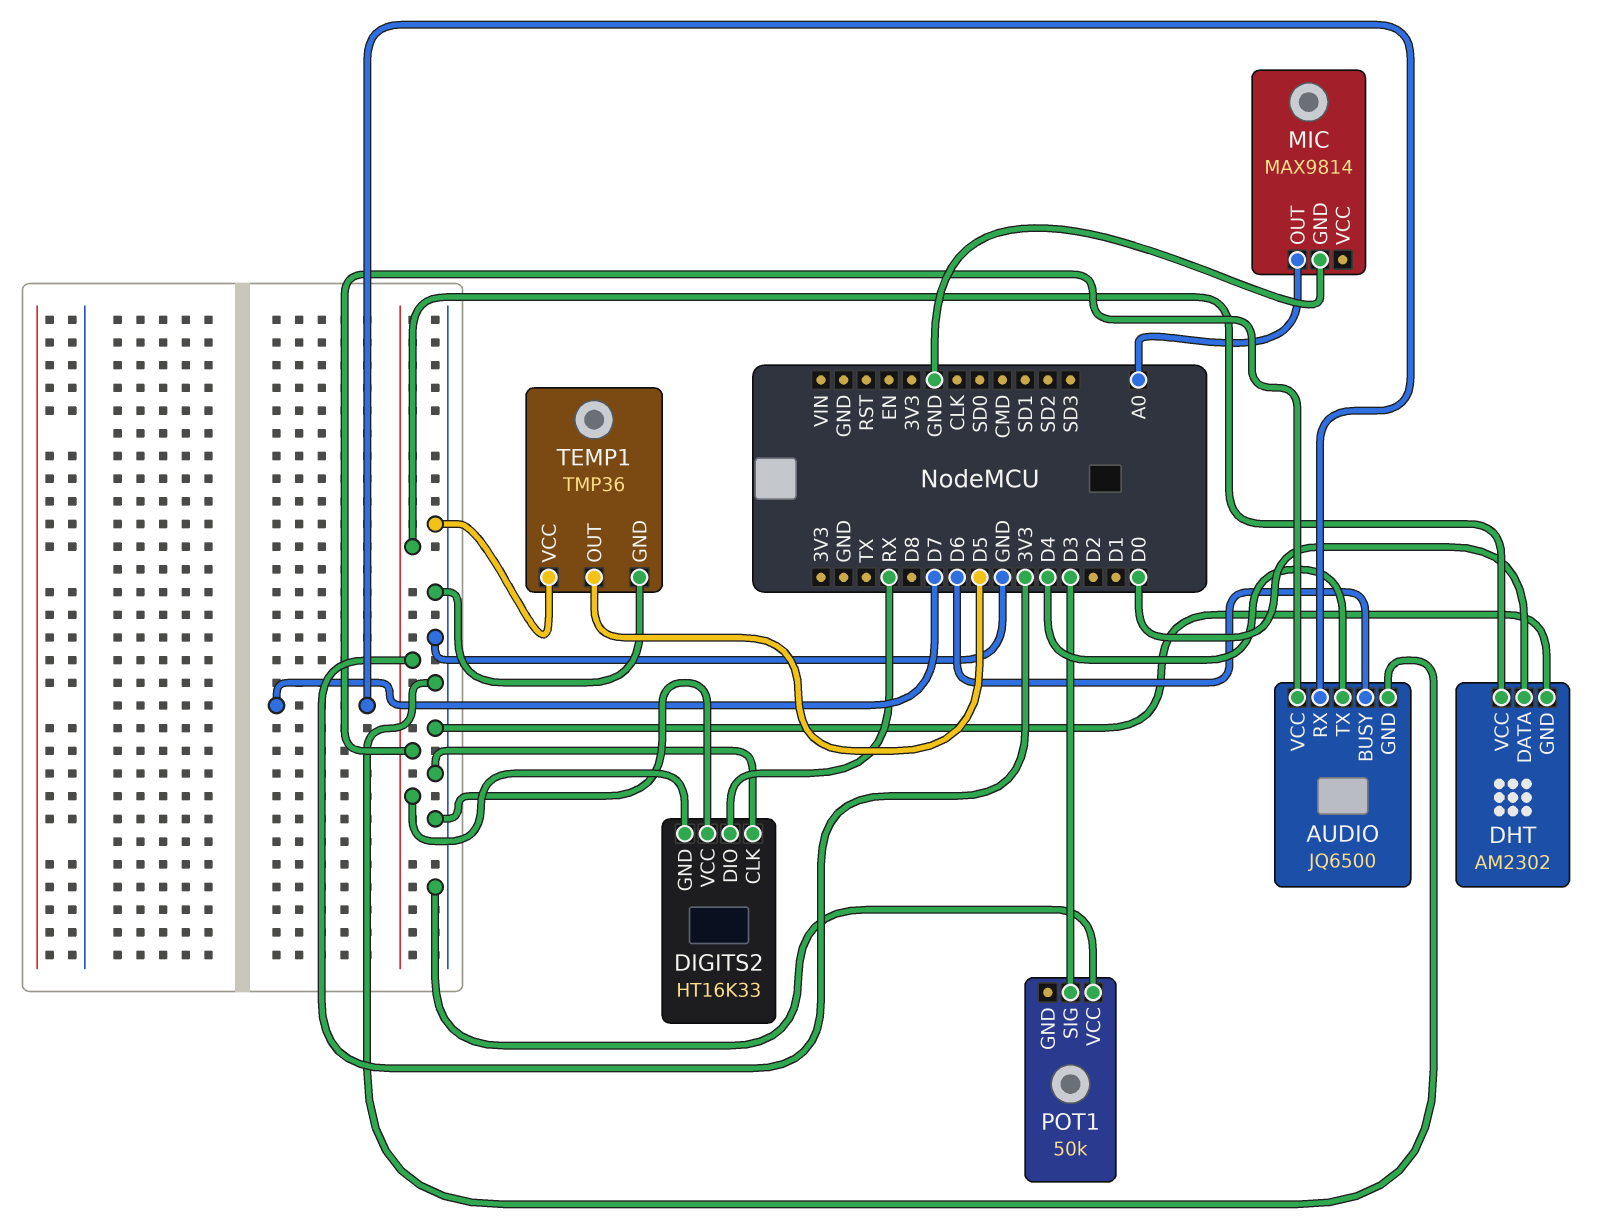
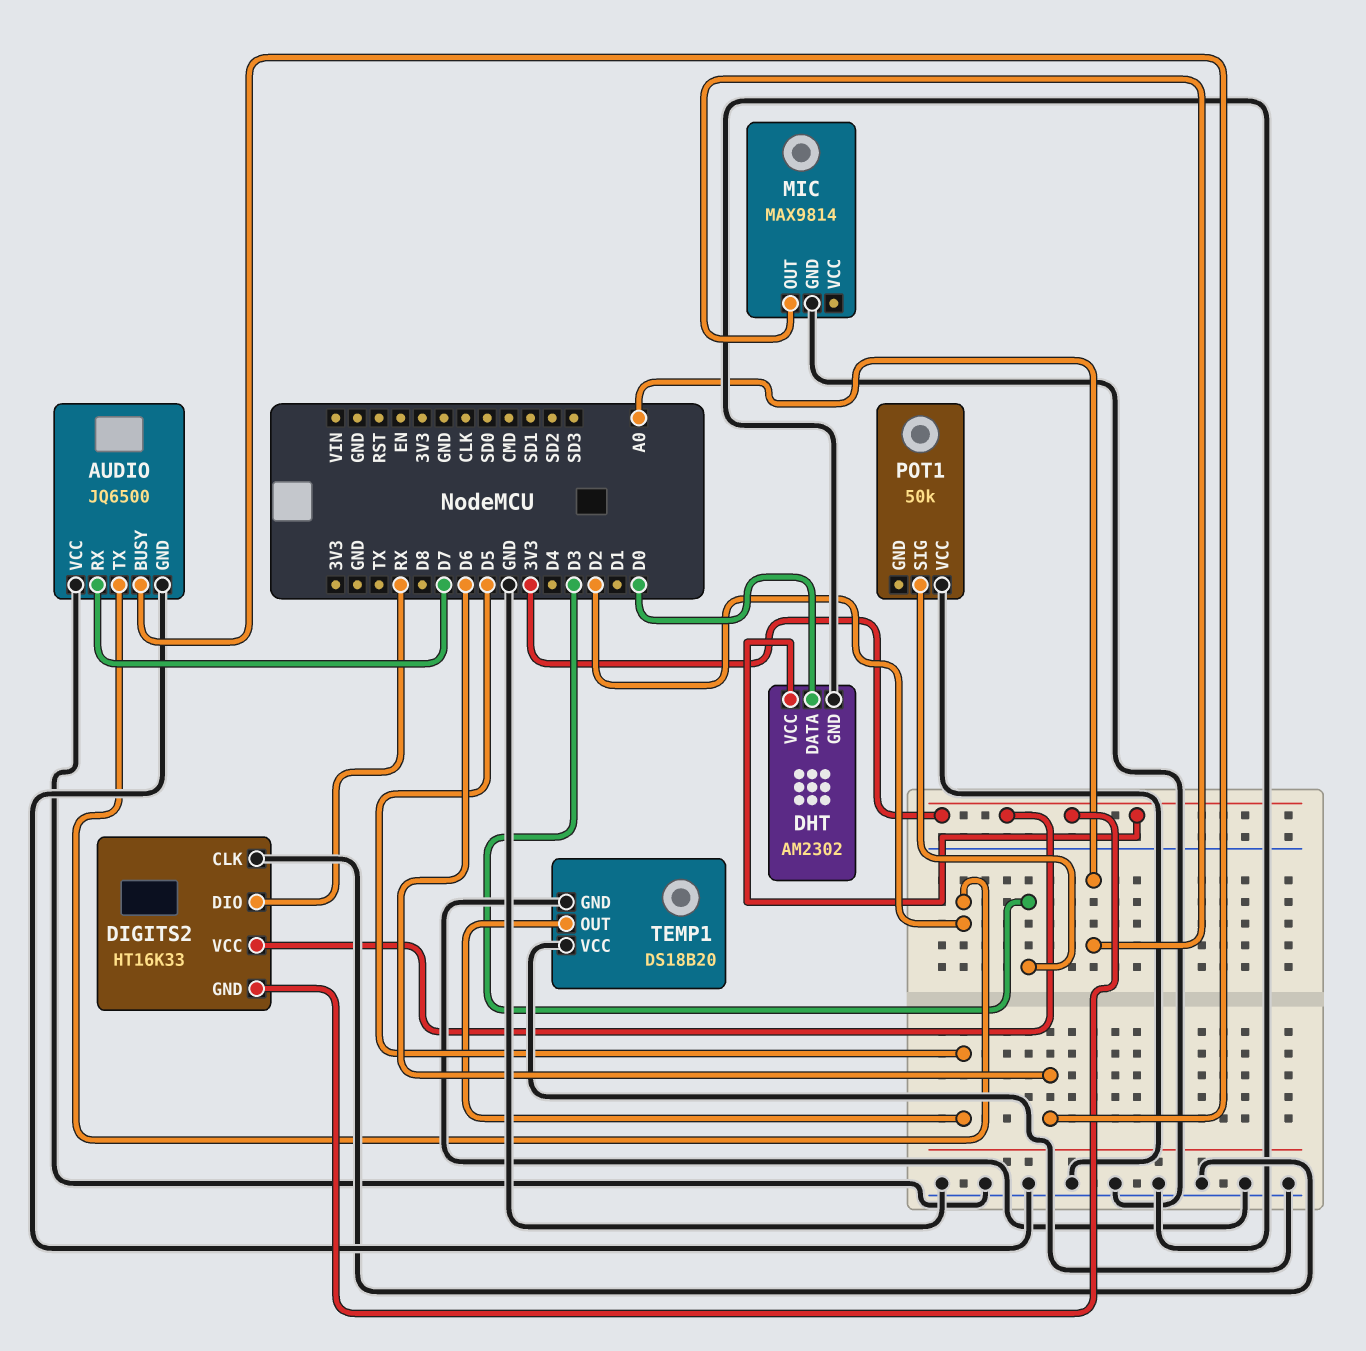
AUDIO pin TX: D4 -> D2
AUDIO pin VCC: 3V3 -> GND
DIGITS2 pin VCC: GND -> 3V3
TEMP1: TMP36 -> DS18B20

